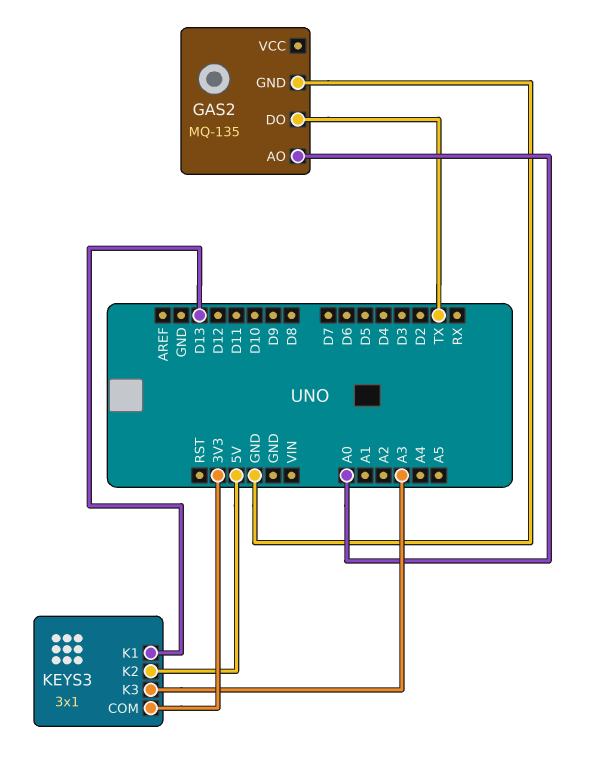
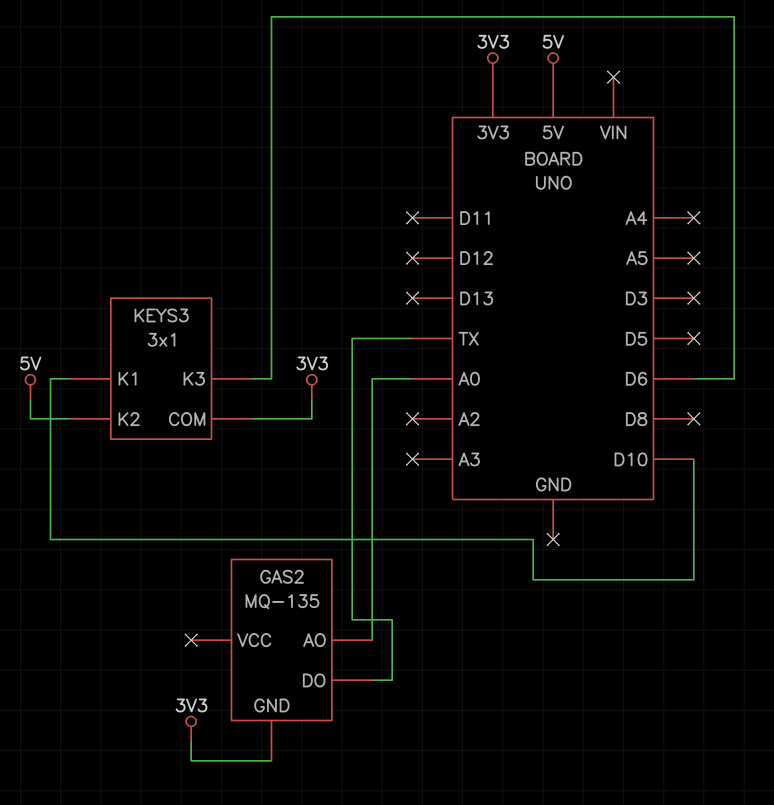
GAS2 pin GND: GND -> 3V3
KEYS3 pin K1: D13 -> D10
KEYS3 pin K3: A3 -> D6

